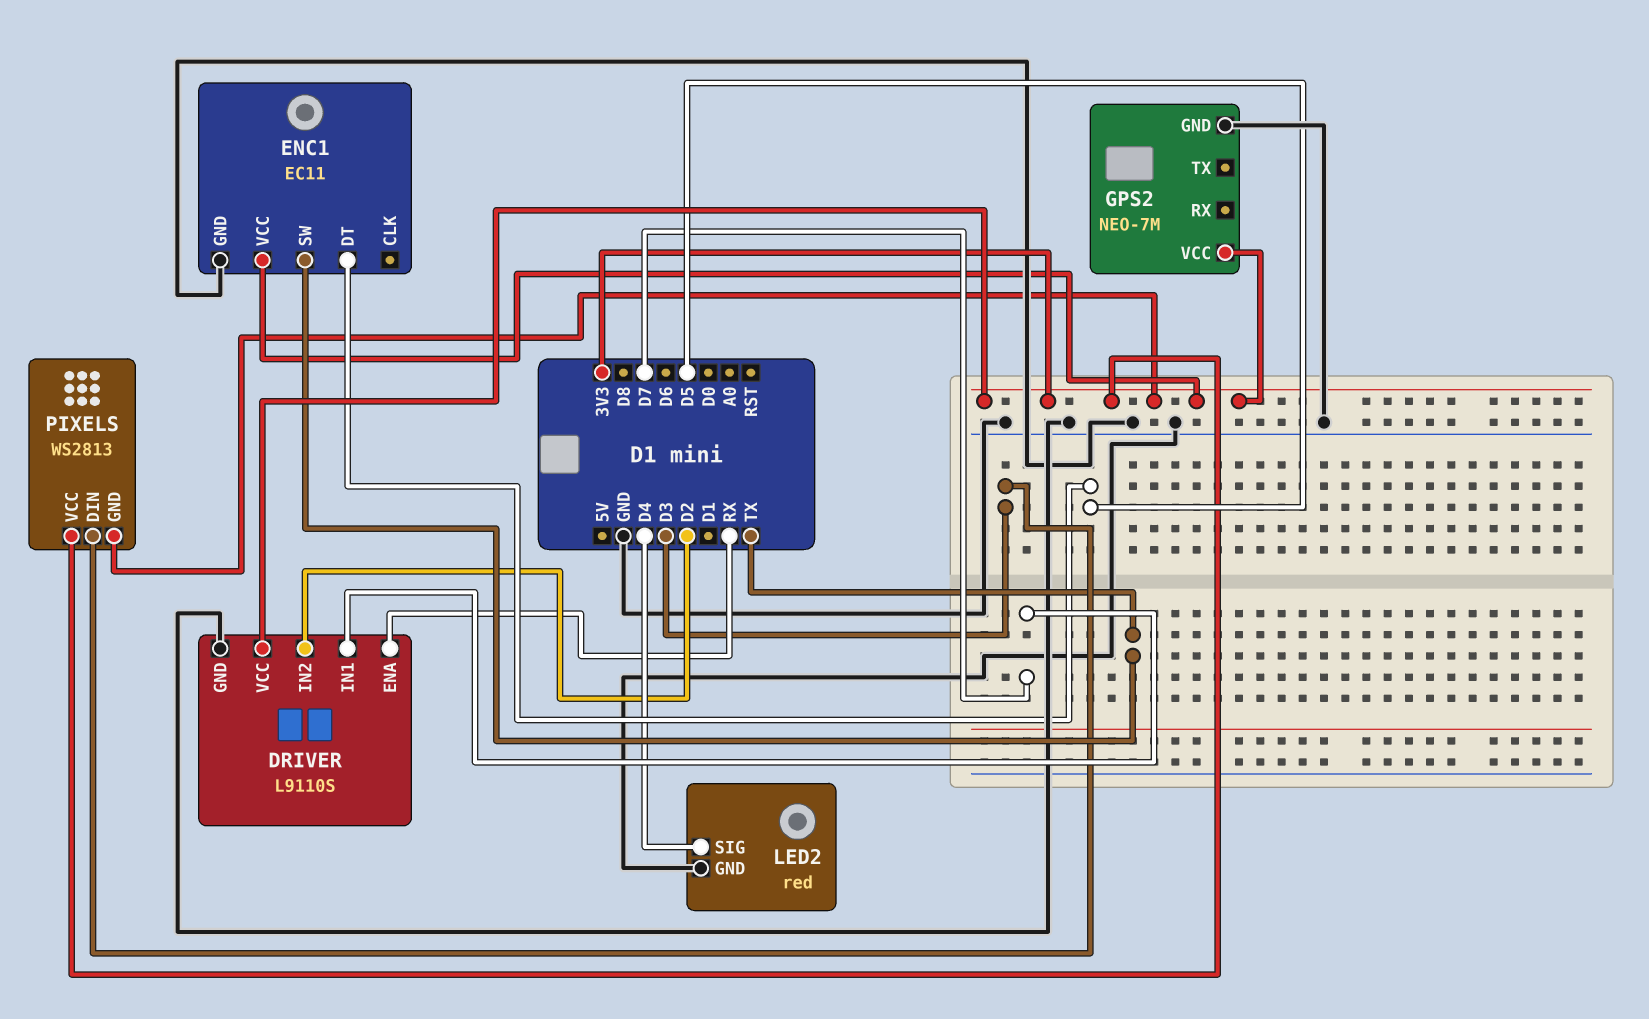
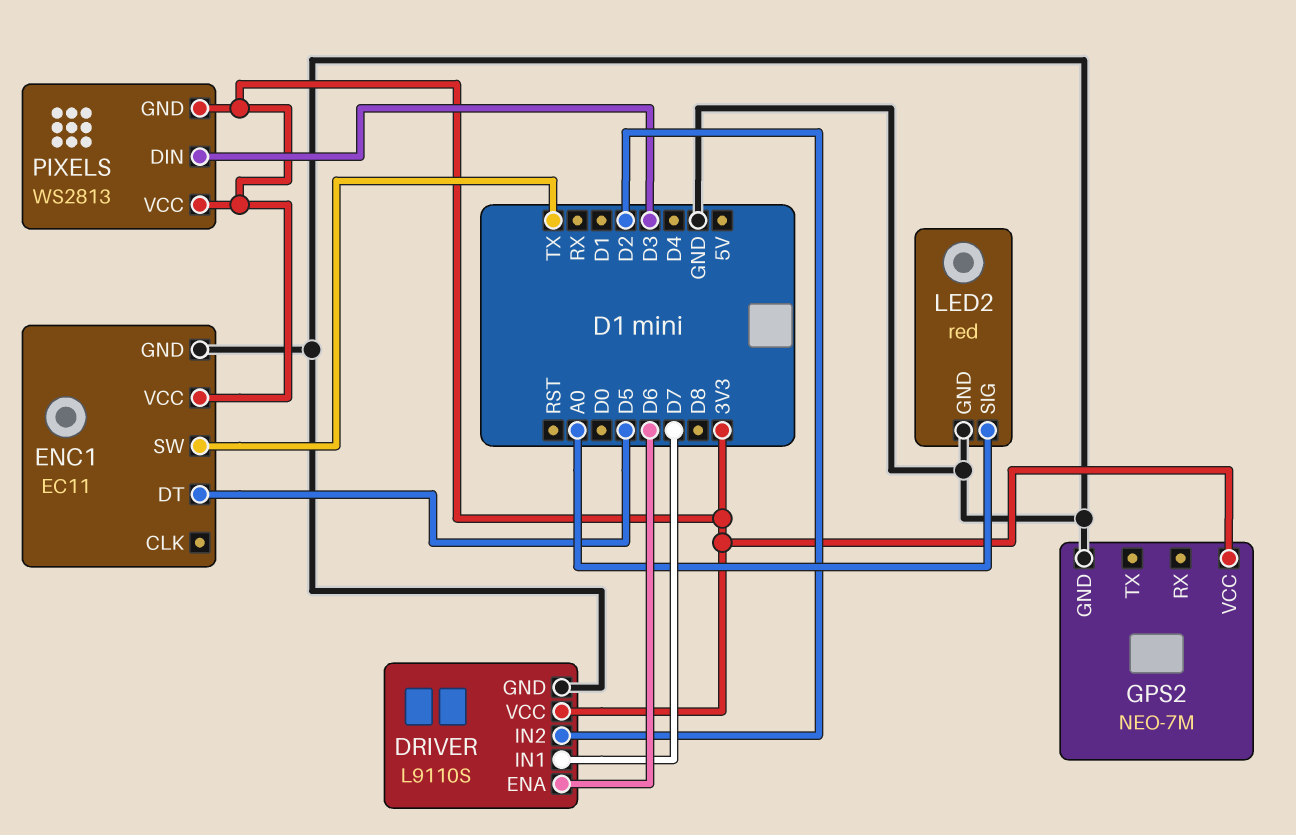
DRIVER pin ENA: RX -> D6
LED2 pin SIG: D4 -> A0

